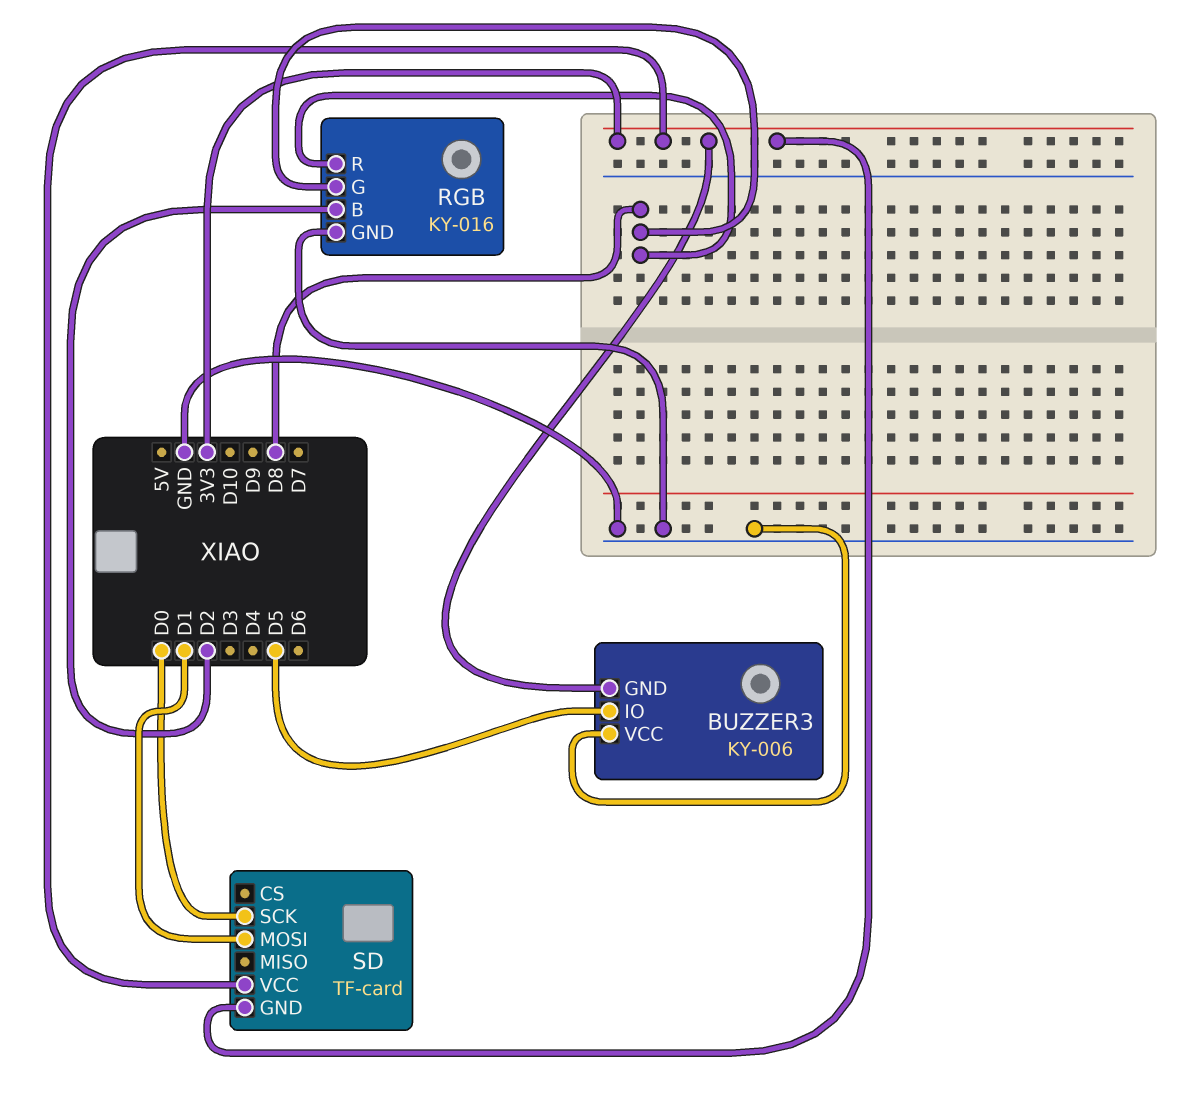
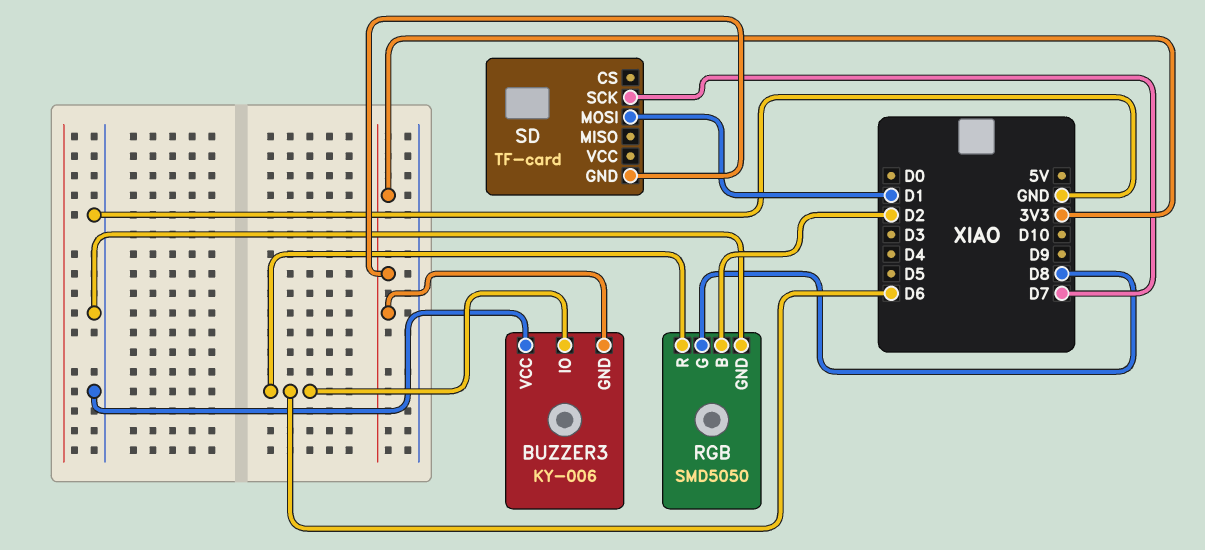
BUZZER3 pin IO: D5 -> D6
RGB: KY-016 -> SMD5050
RGB pin R: D8 -> D6
SD pin SCK: D0 -> D7
SD pin VCC: 3V3 -> none

